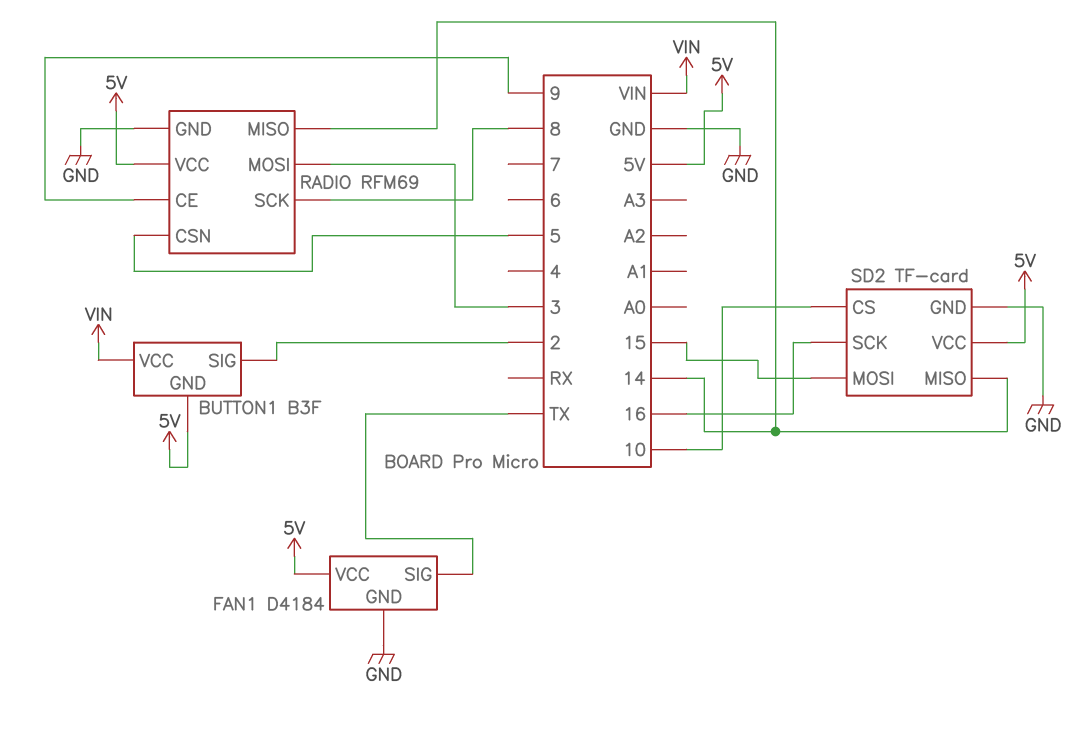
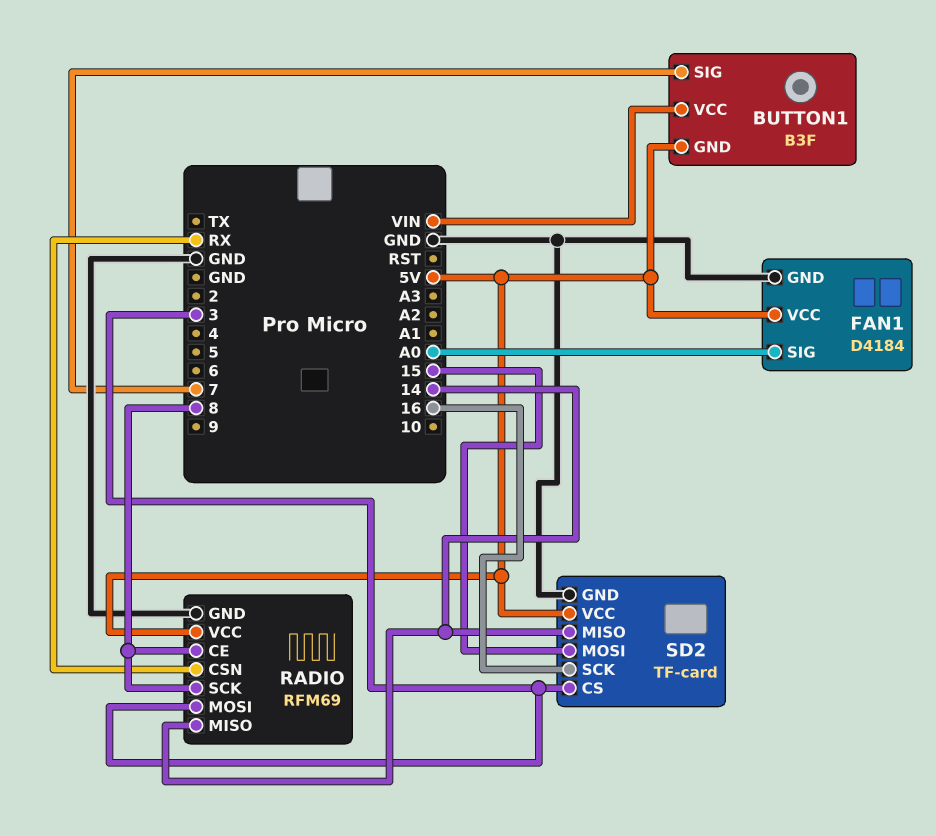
BUTTON1 pin SIG: 2 -> 7
FAN1 pin SIG: TX -> A0
RADIO pin CE: 9 -> 8
RADIO pin CSN: 5 -> RX
SD2 pin CS: 10 -> 3

